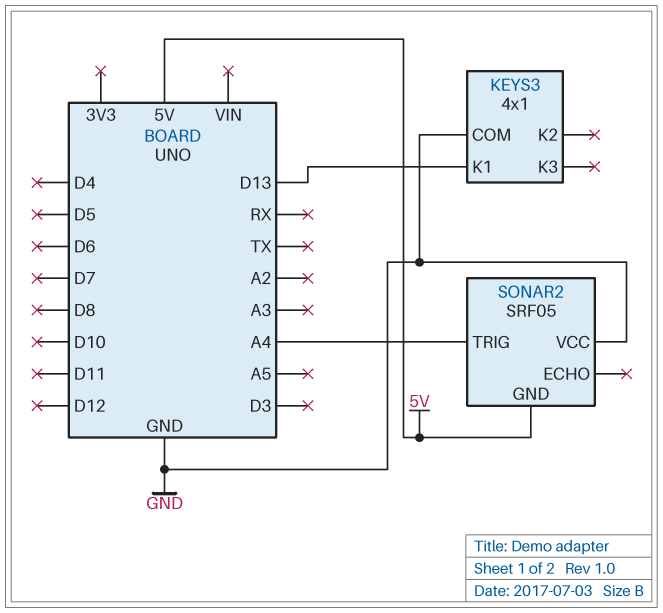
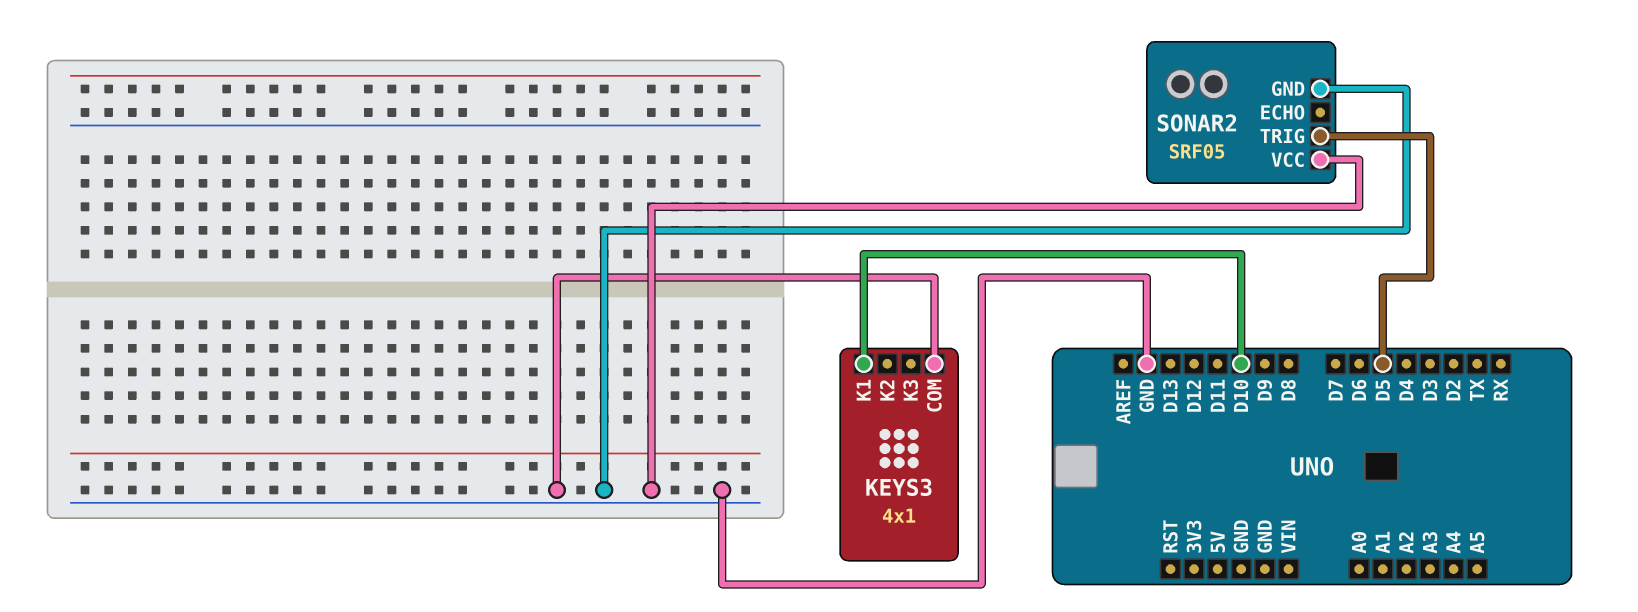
KEYS3 pin K1: D13 -> D10
SONAR2 pin GND: 5V -> GND
SONAR2 pin TRIG: A4 -> D5

